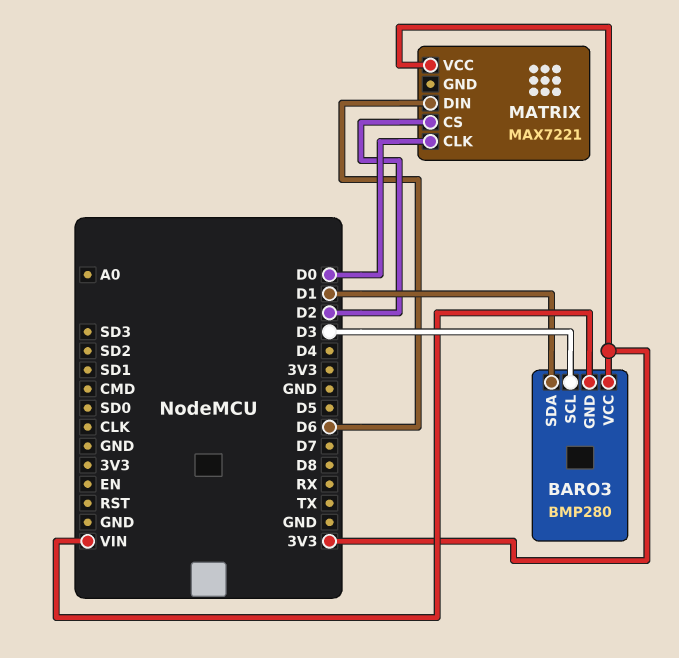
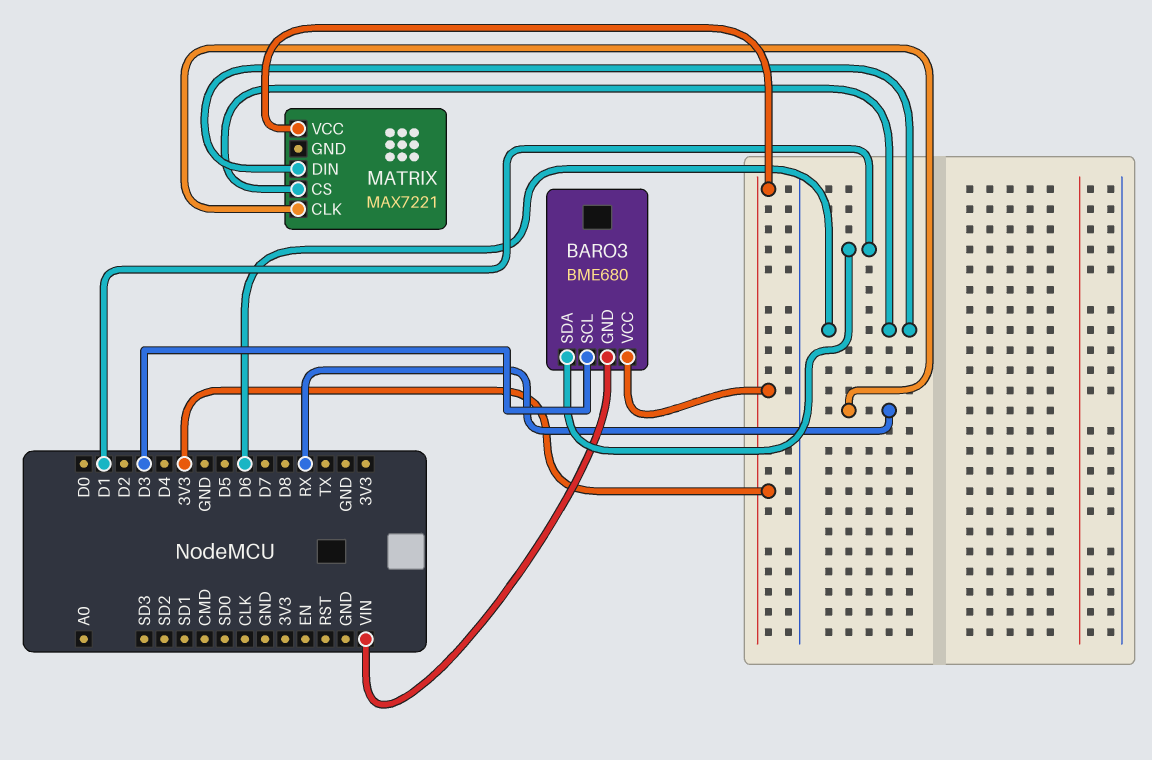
BARO3: BMP280 -> BME680
MATRIX pin CLK: D0 -> RX
MATRIX pin CS: D2 -> D6

